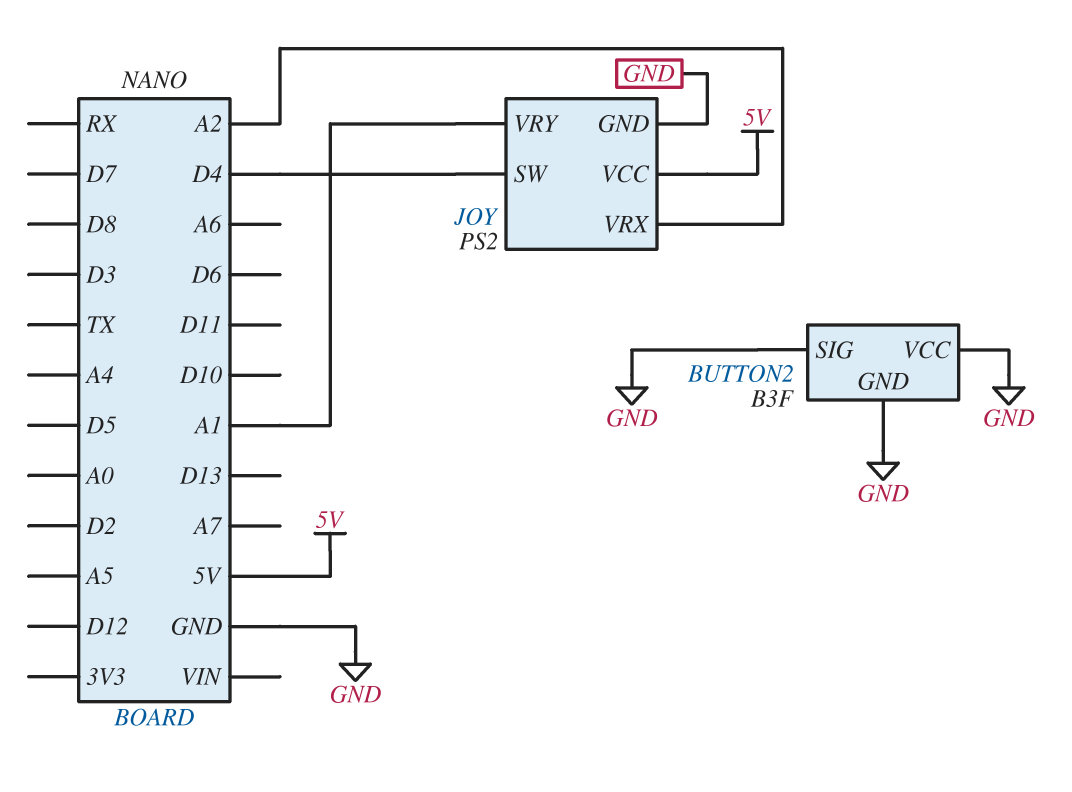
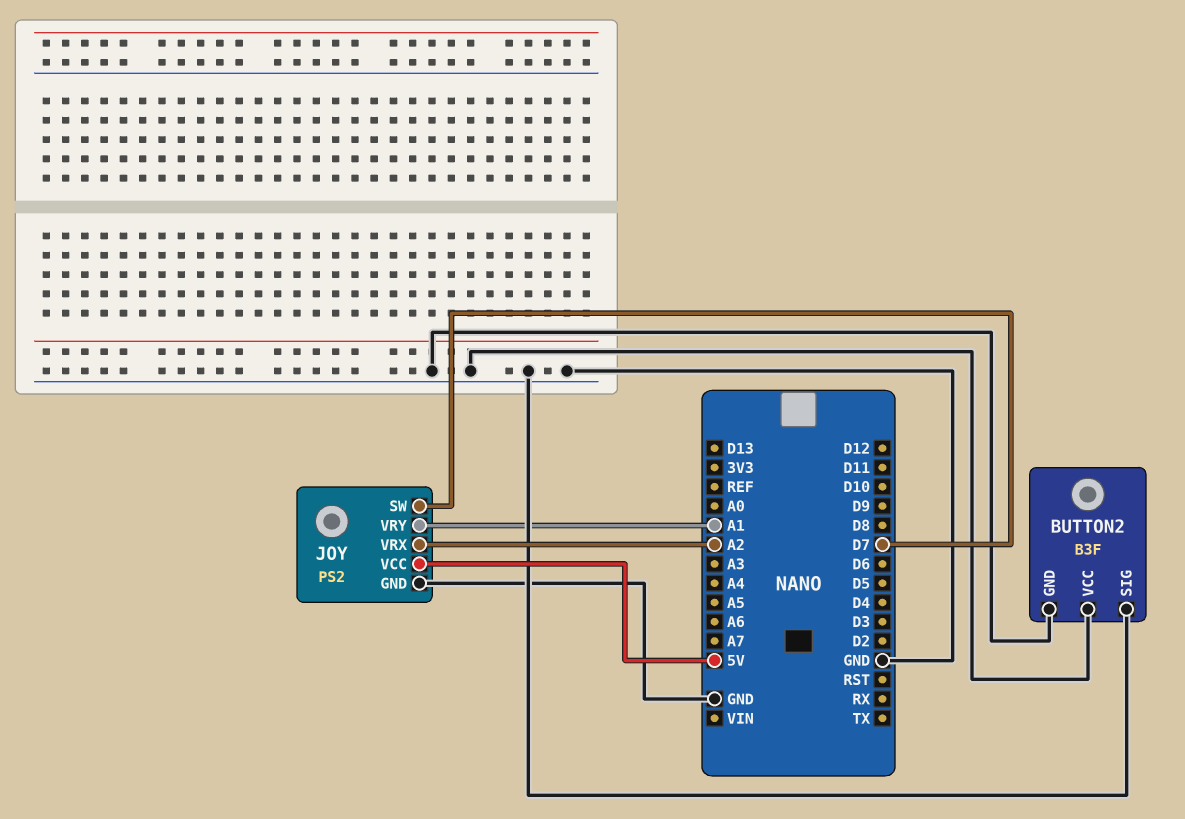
JOY pin SW: D4 -> D7

